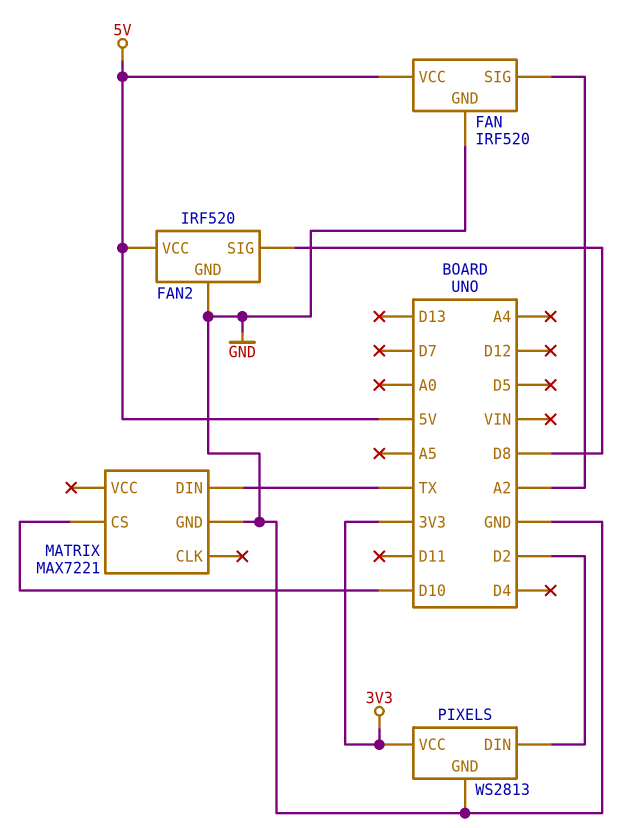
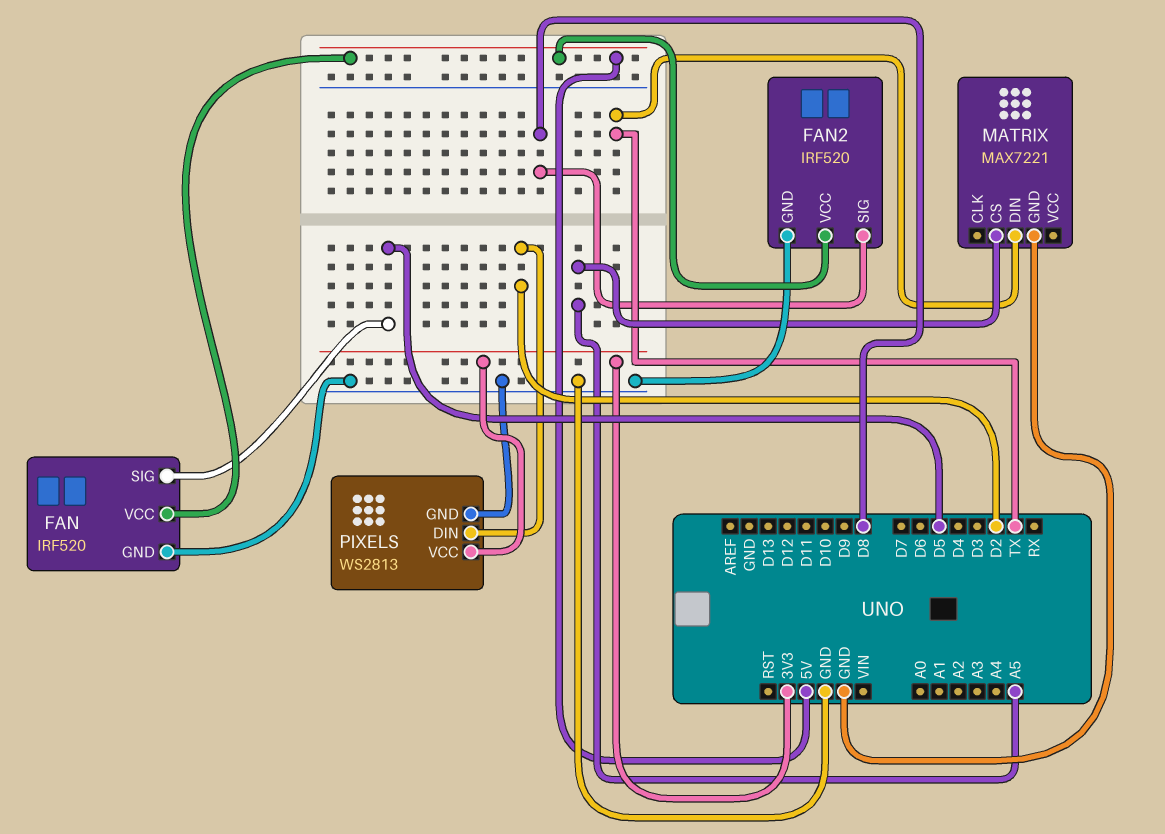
FAN pin SIG: A2 -> D5
MATRIX pin CS: D10 -> A5

